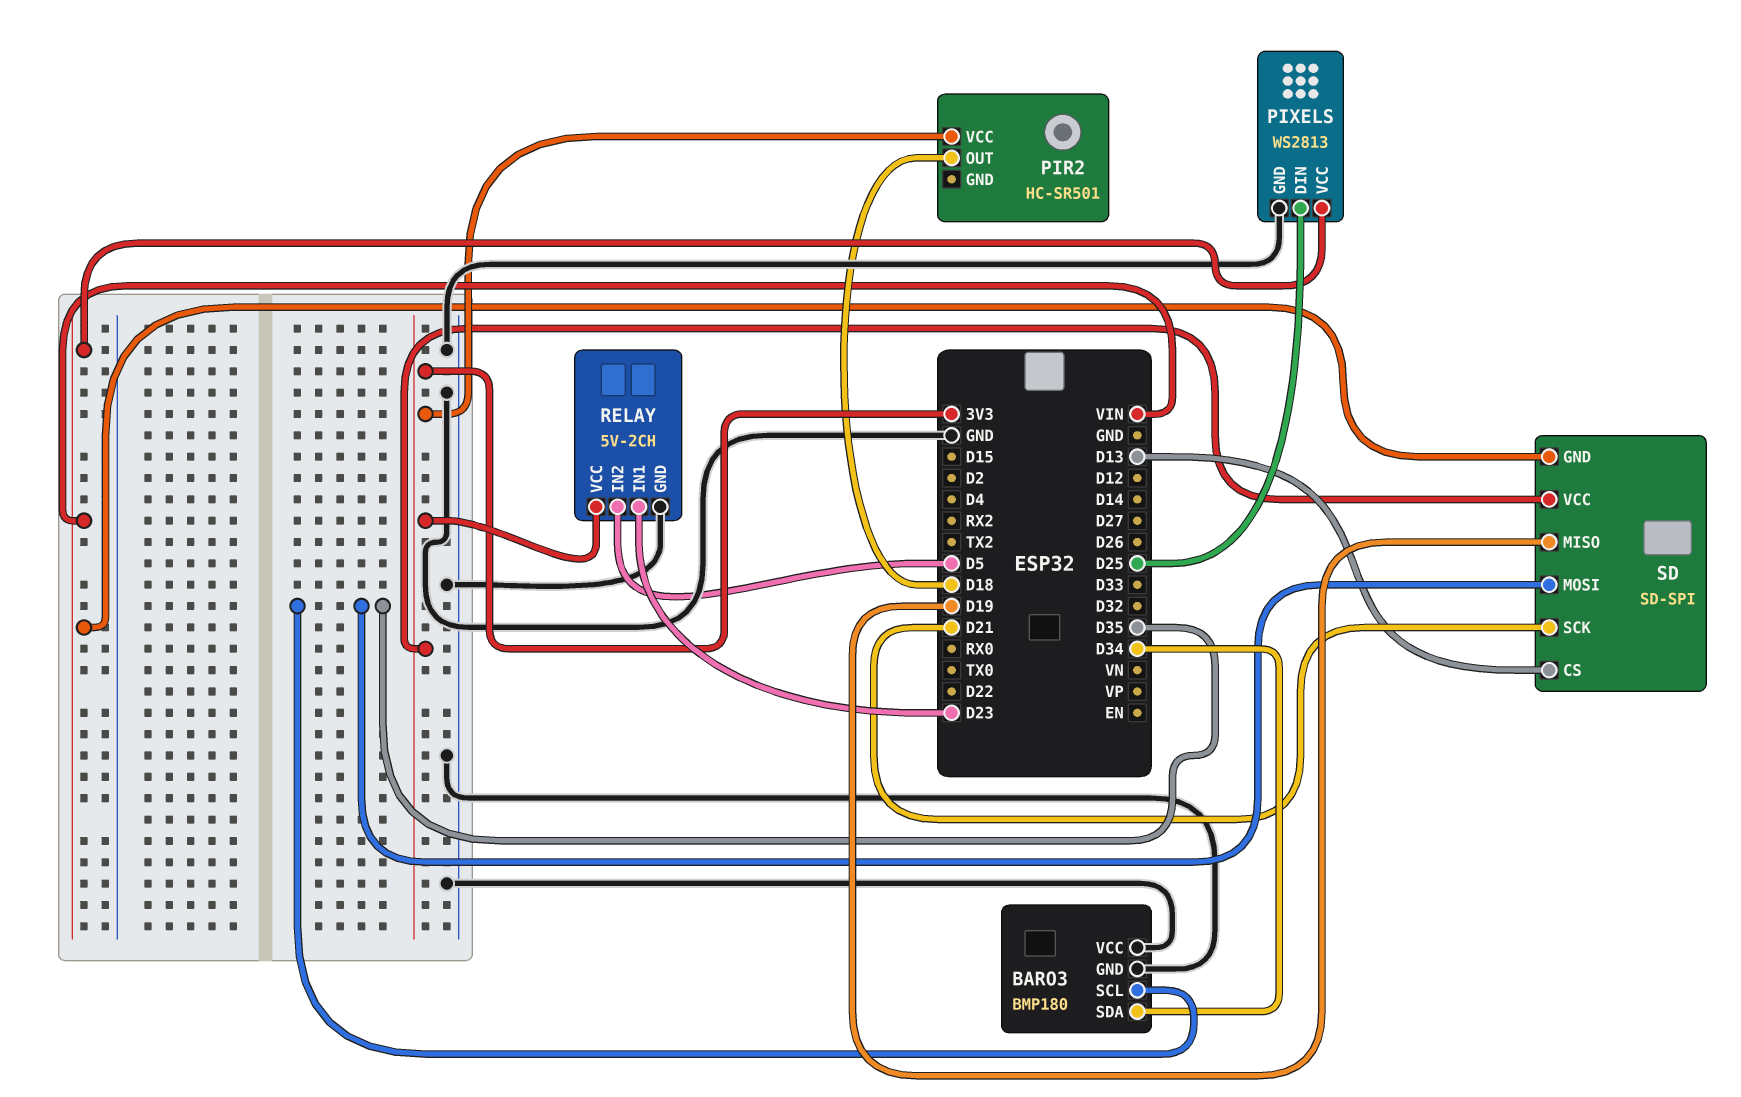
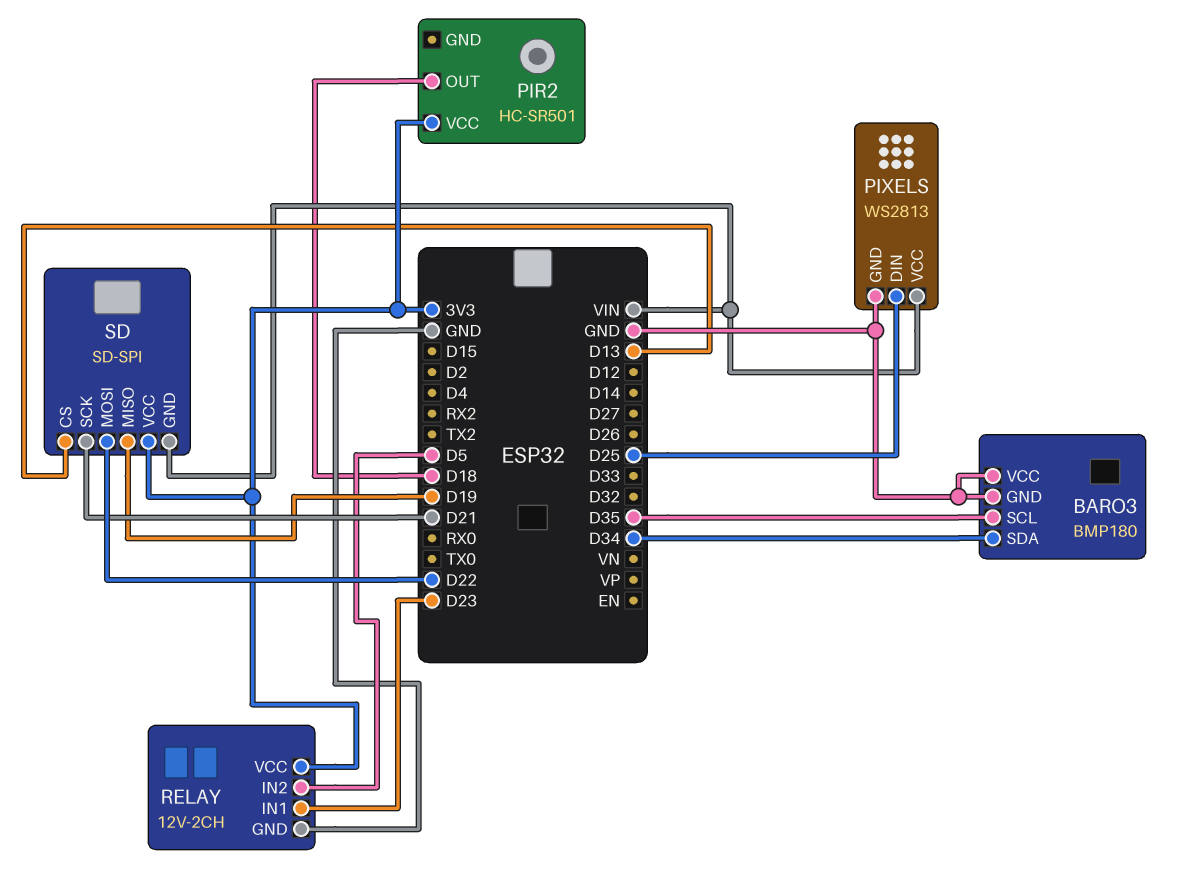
RELAY: 5V-2CH -> 12V-2CH
SD pin MOSI: D35 -> D22

